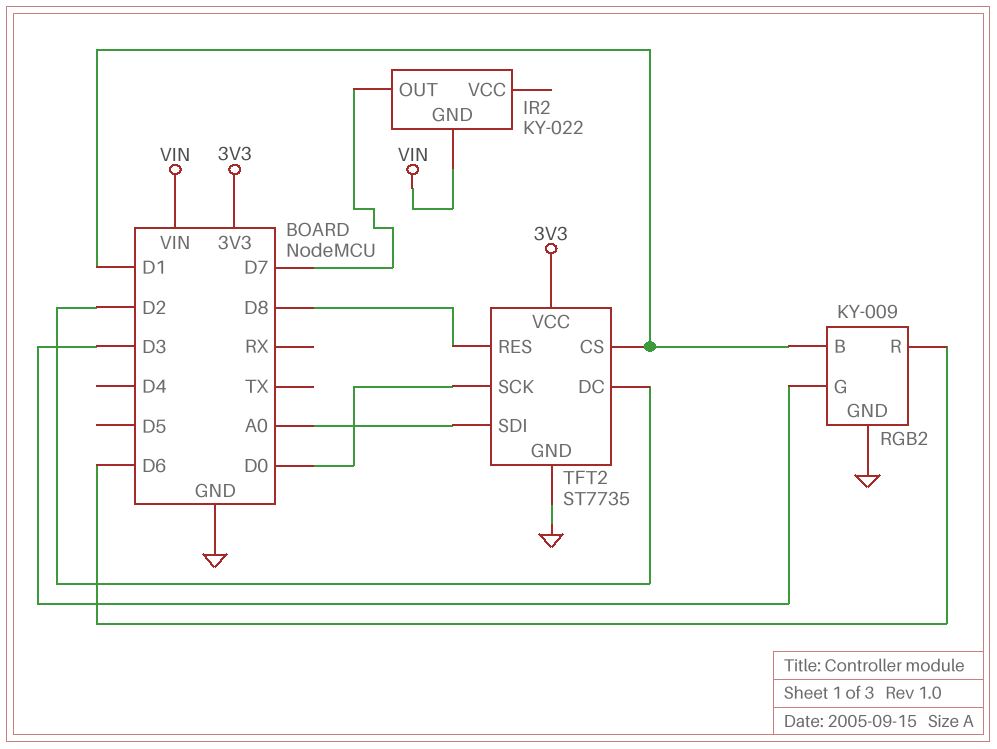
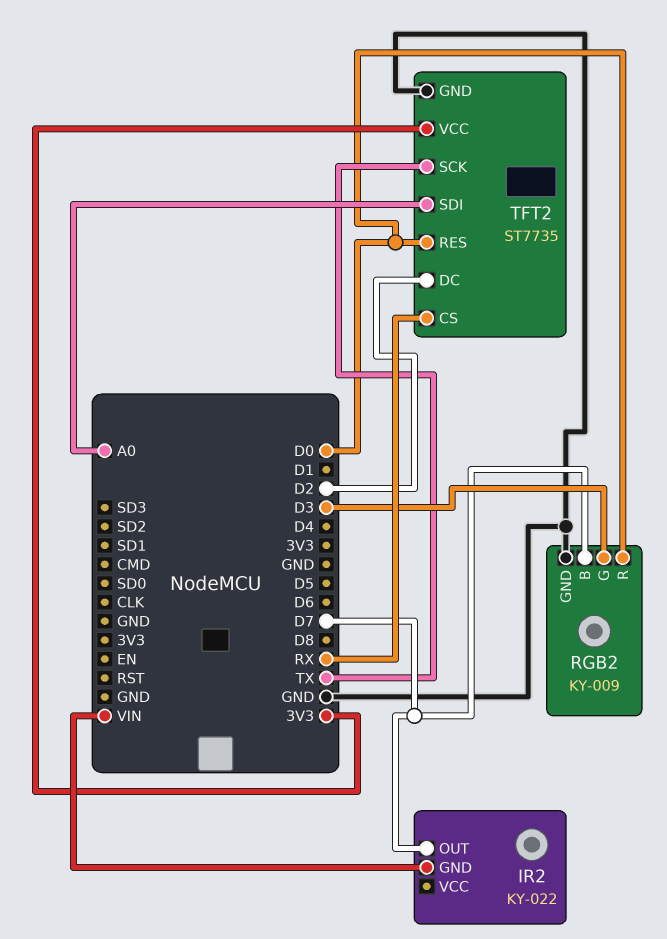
RGB2 pin B: D1 -> D7
RGB2 pin R: D6 -> D0
TFT2 pin CS: D1 -> RX
TFT2 pin RES: D8 -> D0
TFT2 pin SCK: D0 -> TX

